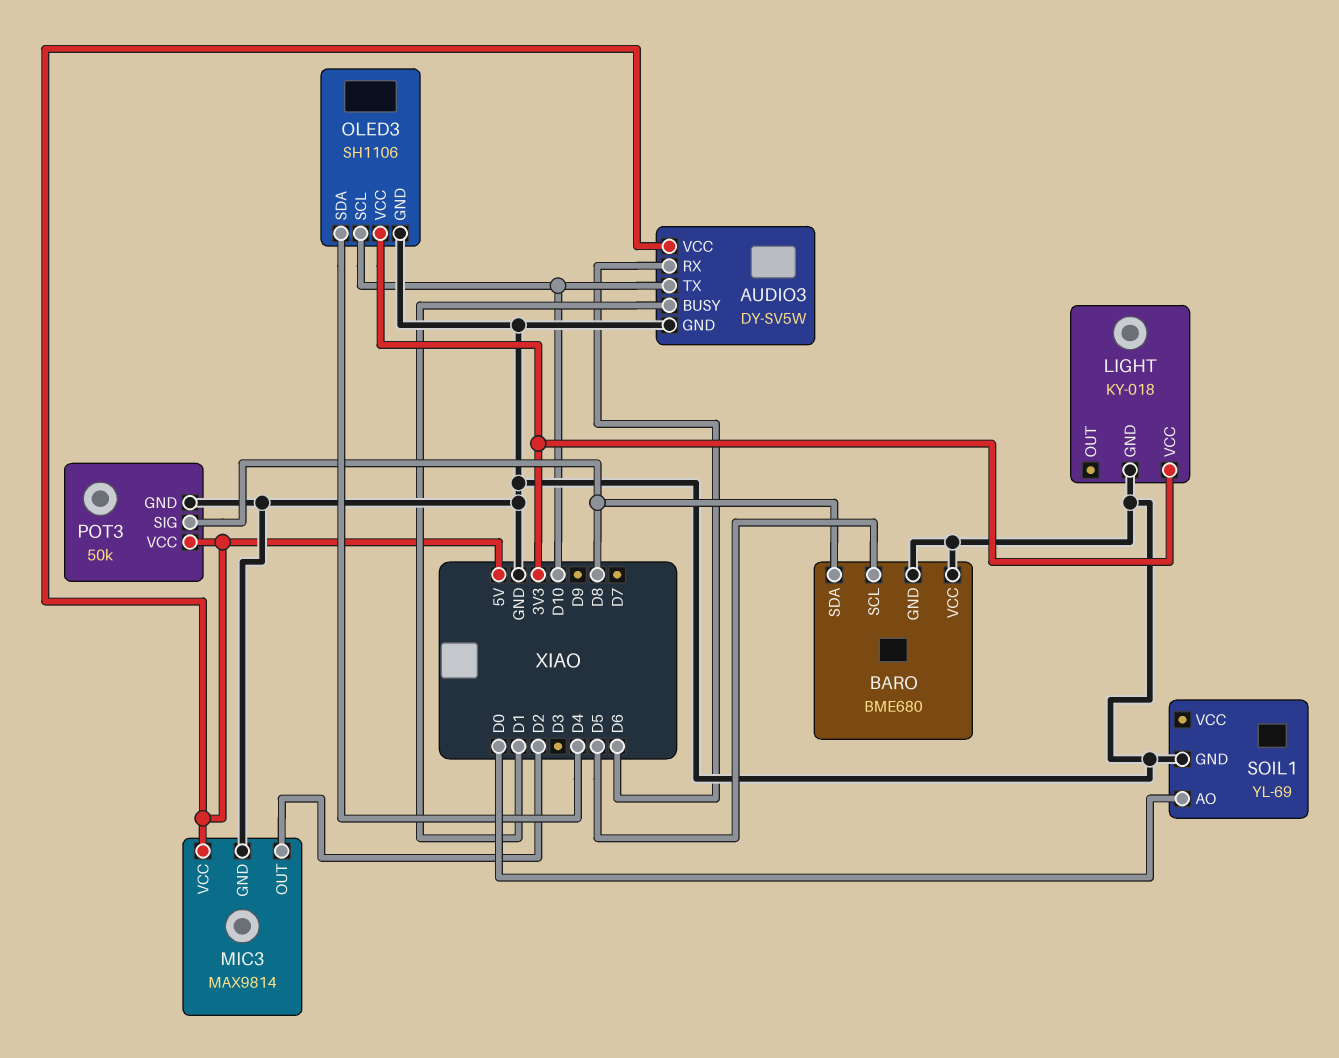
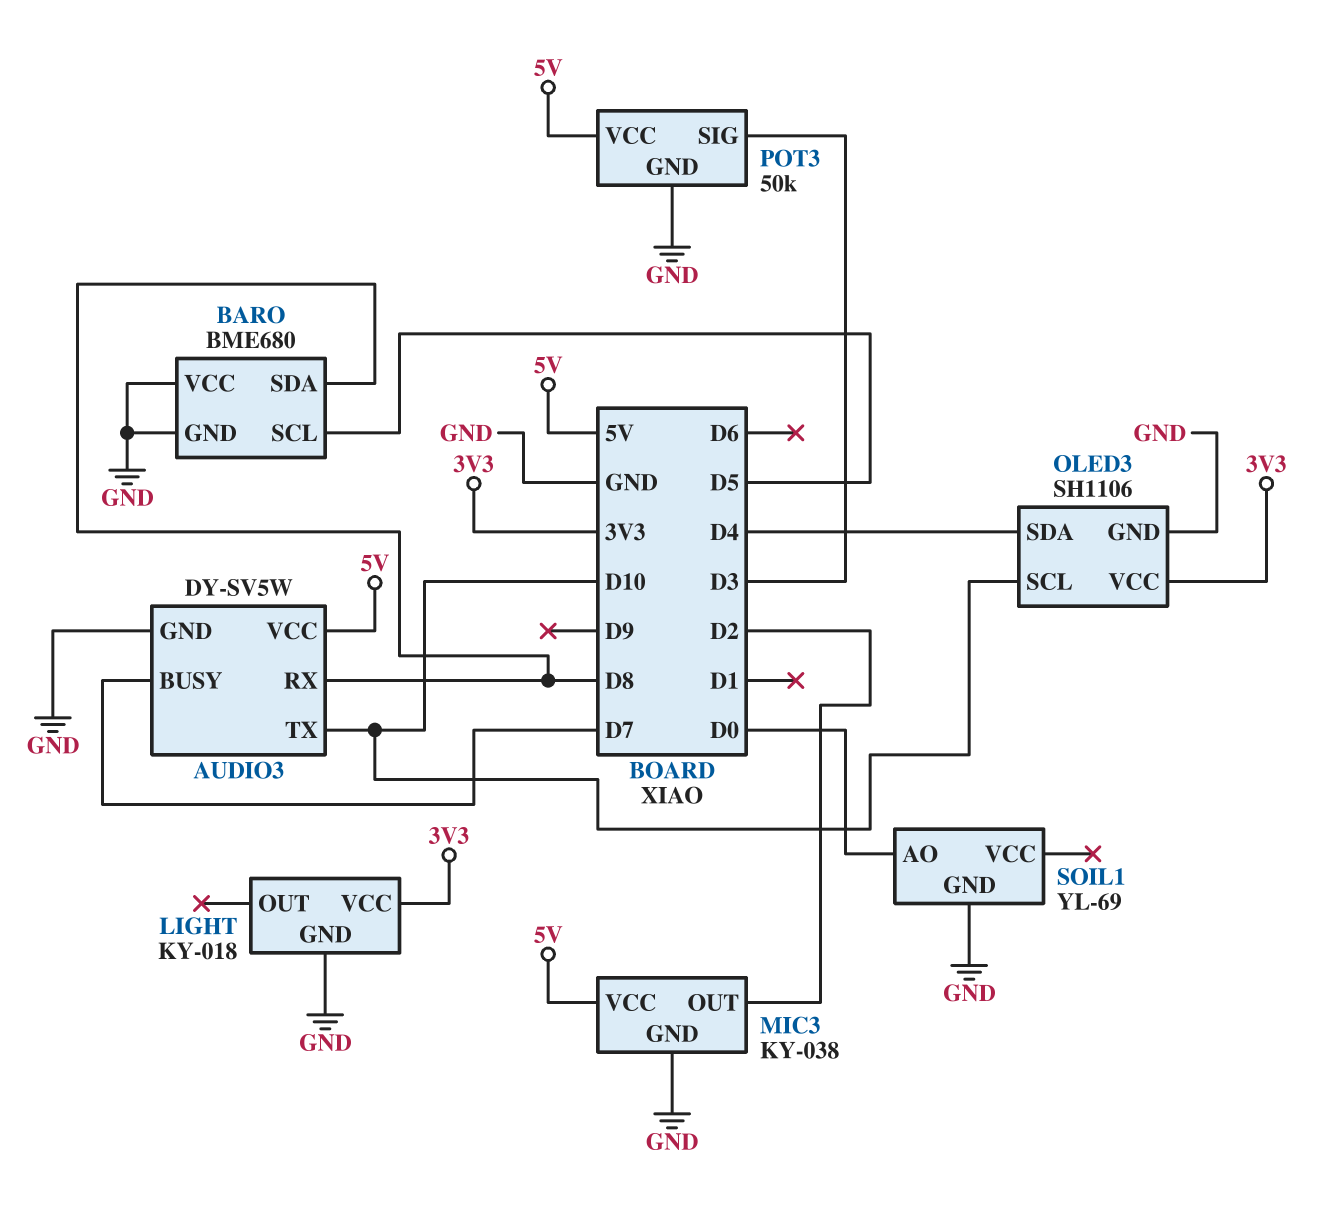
AUDIO3 pin BUSY: D1 -> D7
AUDIO3 pin RX: D6 -> D8
MIC3: MAX9814 -> KY-038
POT3 pin SIG: D8 -> D3

